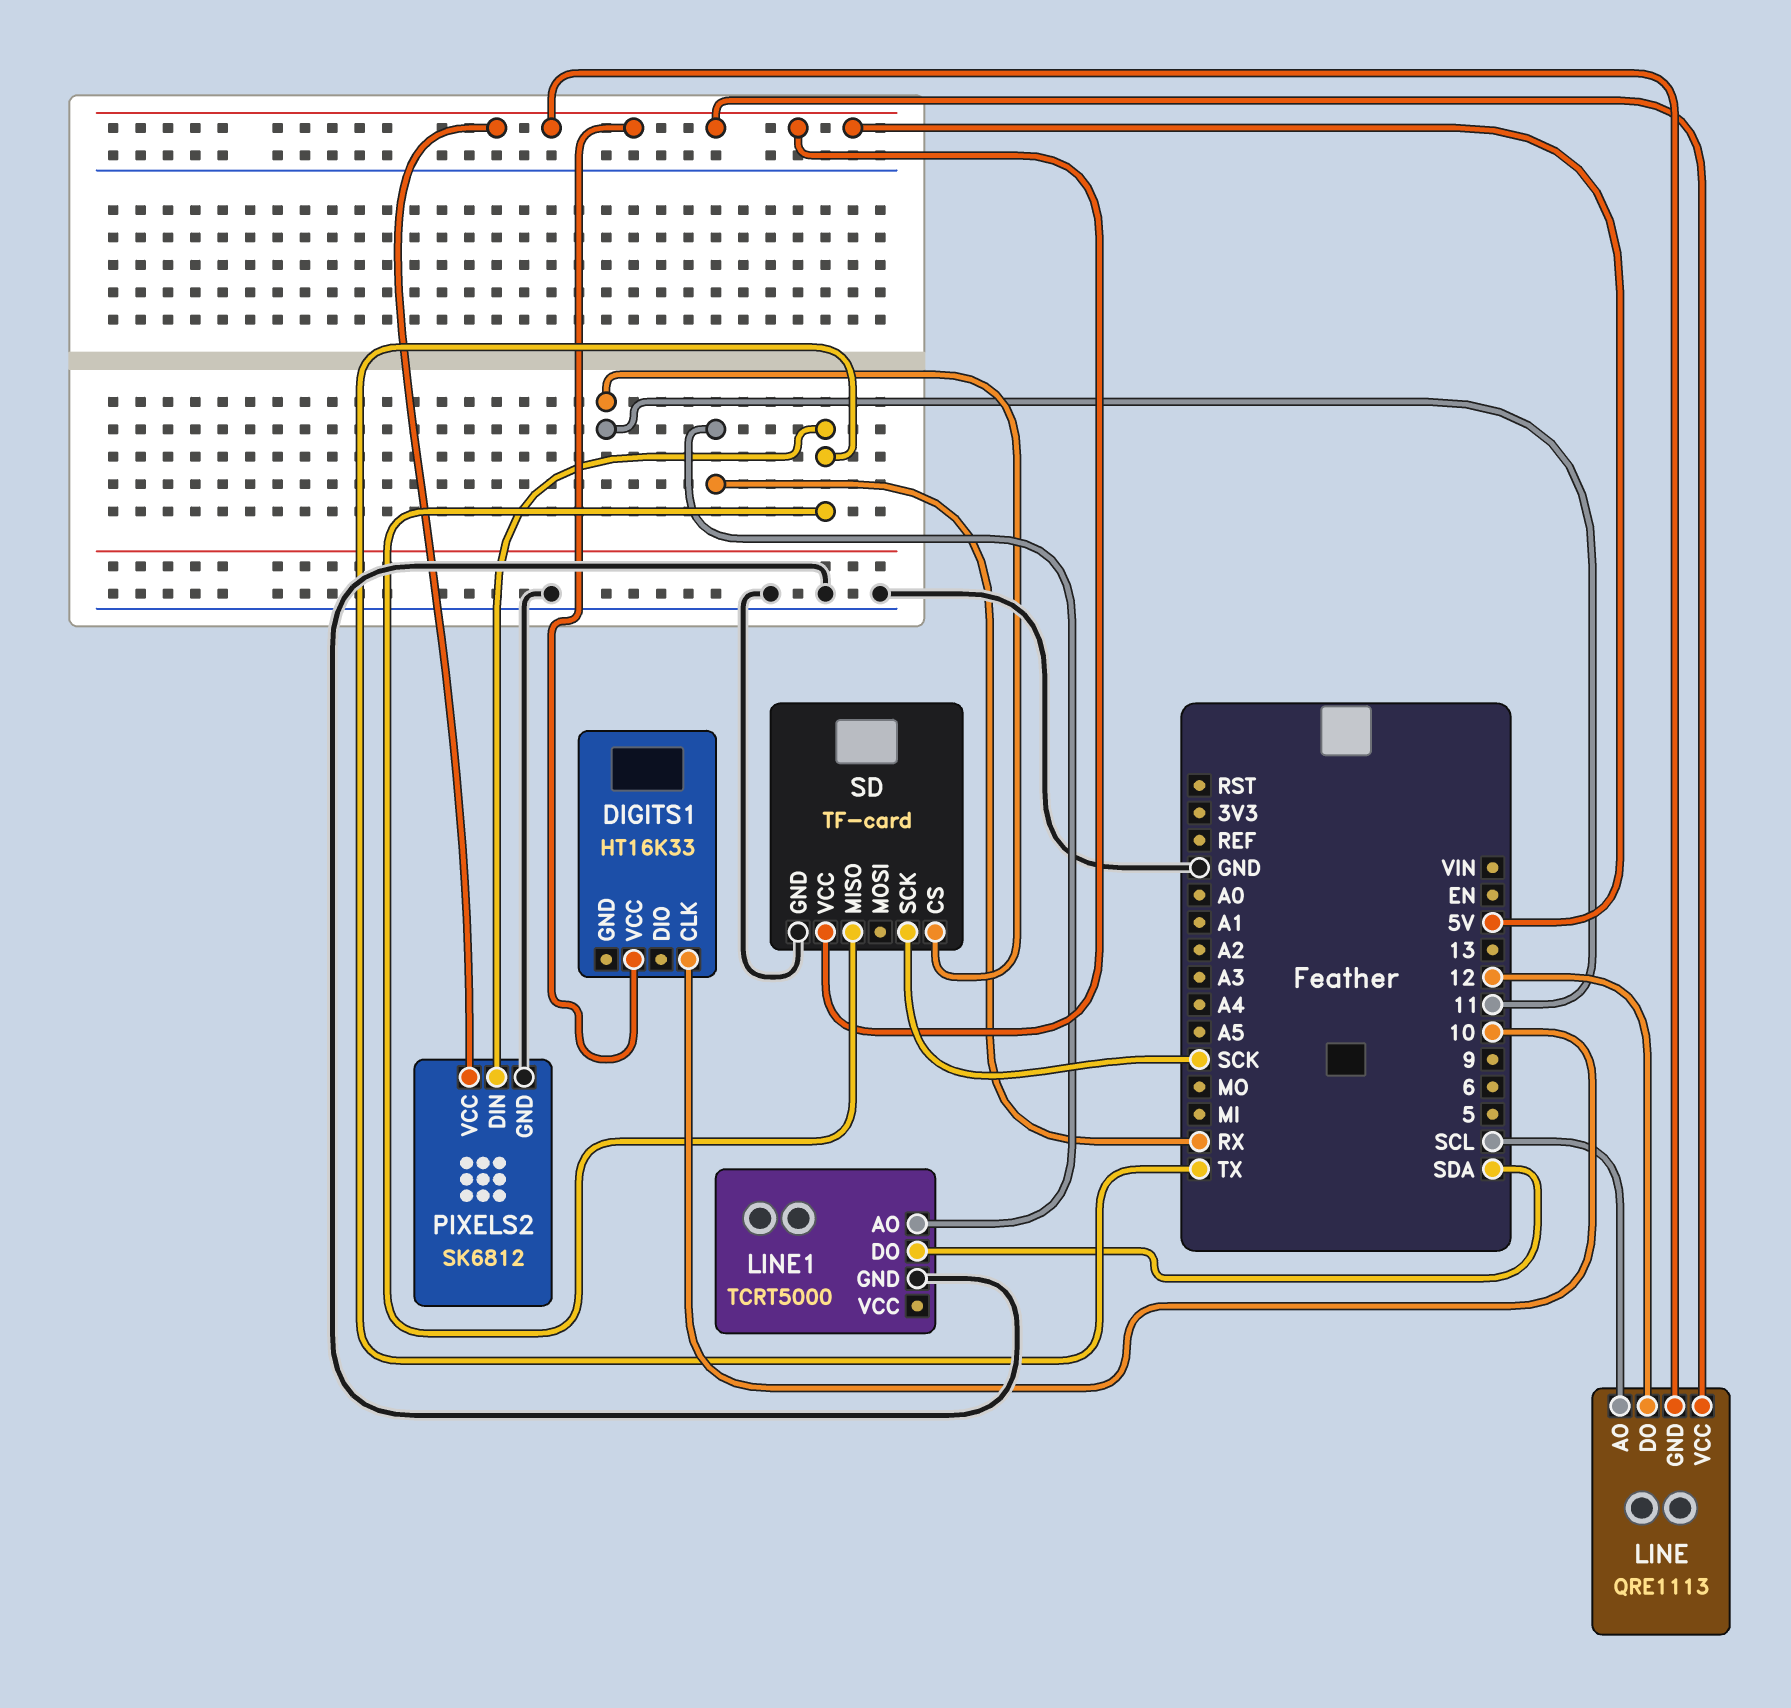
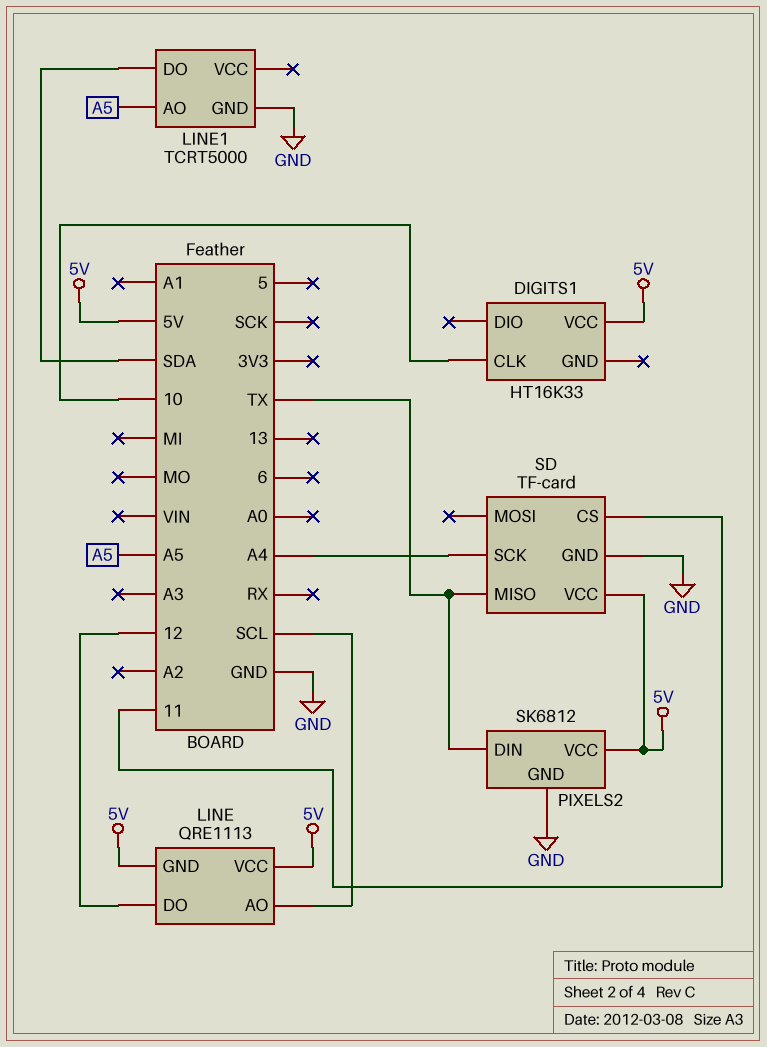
LINE1 pin AO: RX -> A5
SD pin SCK: SCK -> A4

